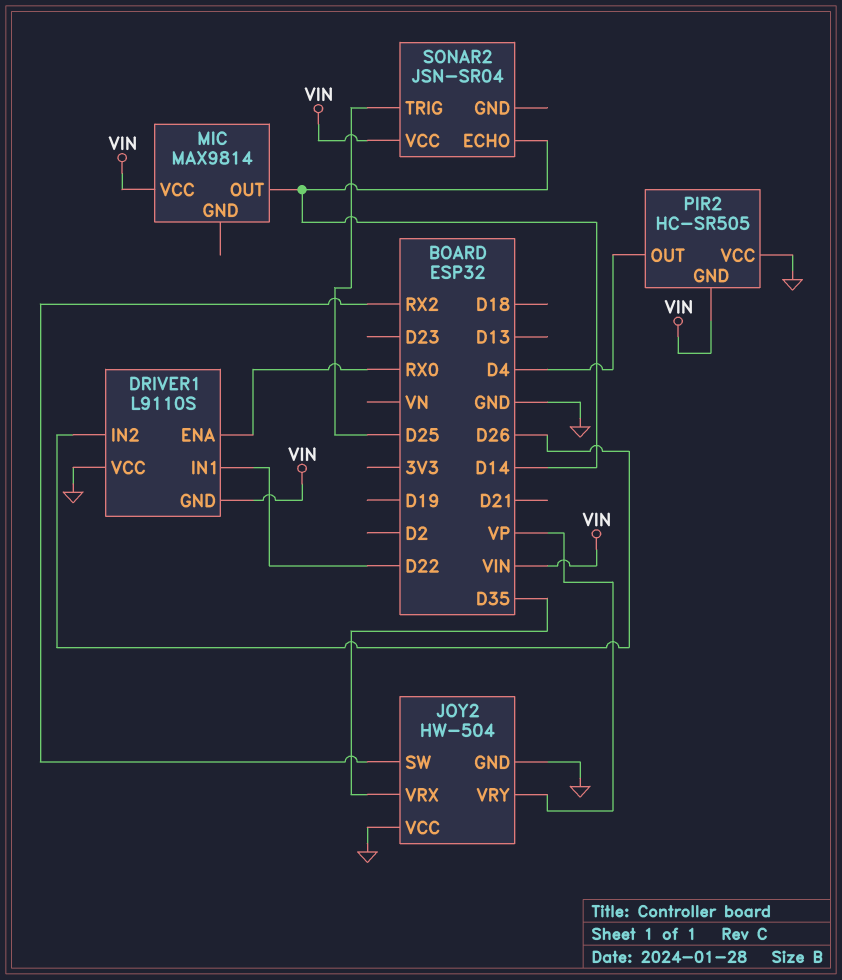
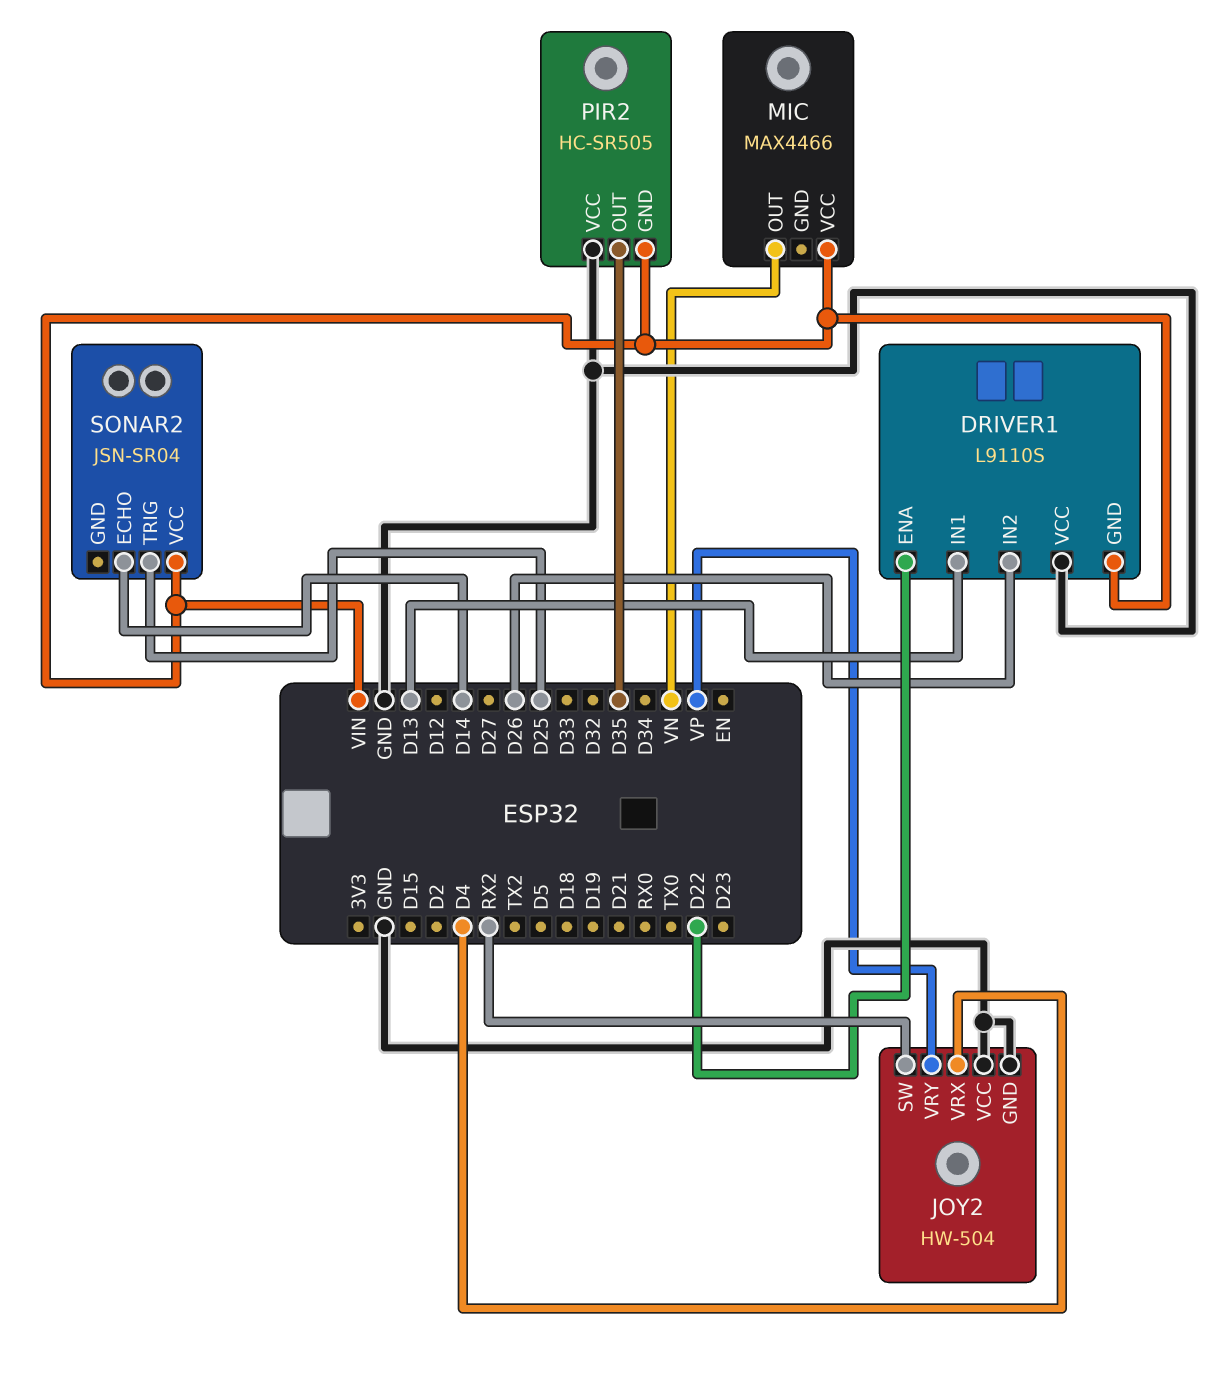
DRIVER1 pin ENA: RX0 -> D22
DRIVER1 pin IN1: D22 -> D13
JOY2 pin VRX: D35 -> D4
MIC: MAX9814 -> MAX4466
MIC pin OUT: D14 -> VN
PIR2 pin OUT: D4 -> D35

